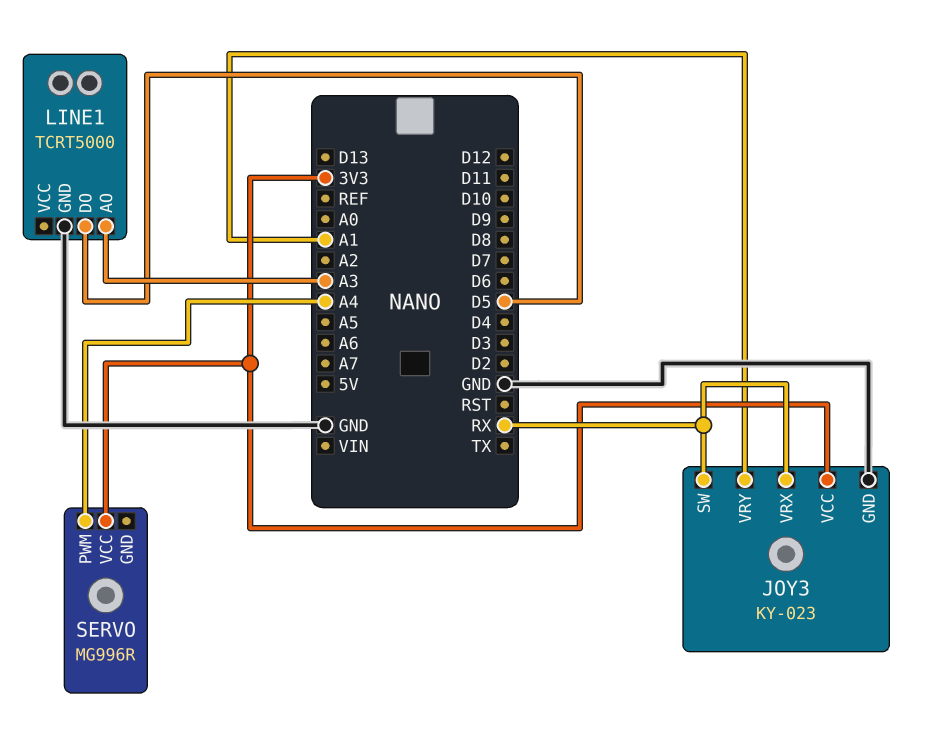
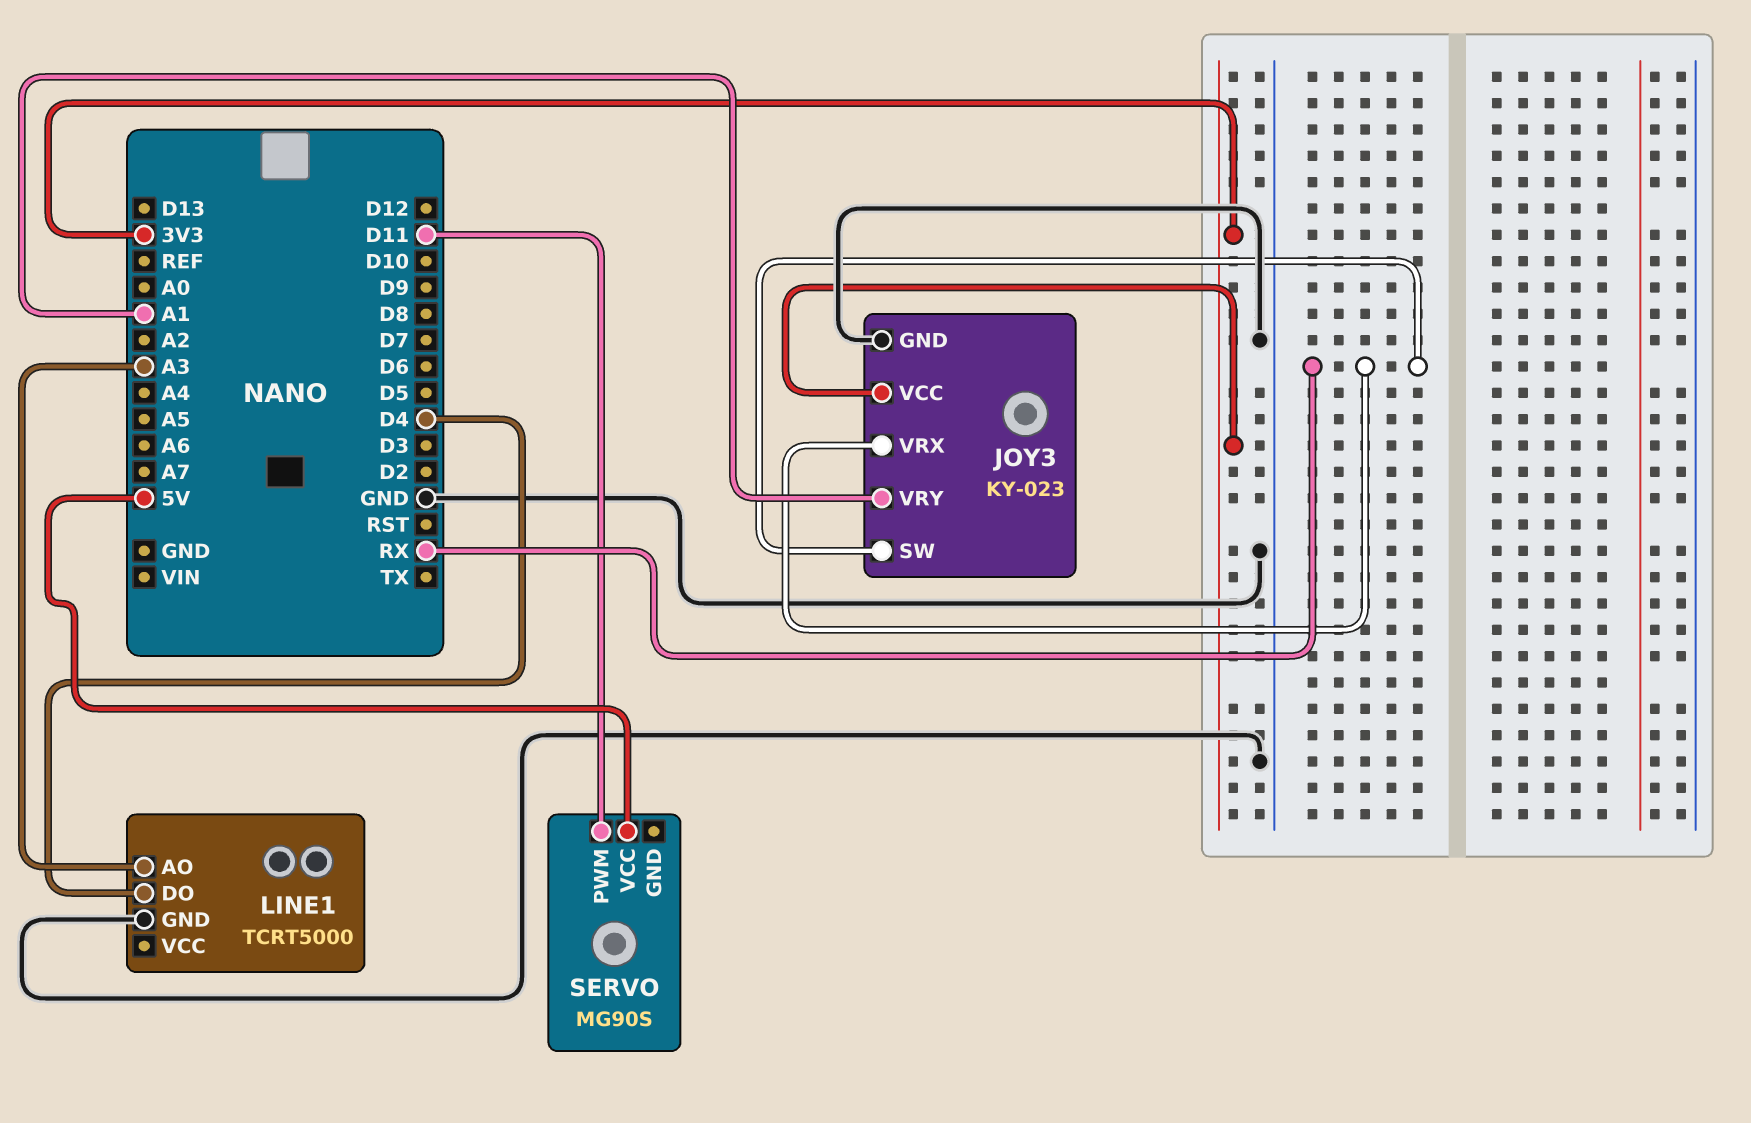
LINE1 pin DO: D5 -> D4
SERVO: MG996R -> MG90S
SERVO pin PWM: A4 -> D11
SERVO pin VCC: 3V3 -> 5V

